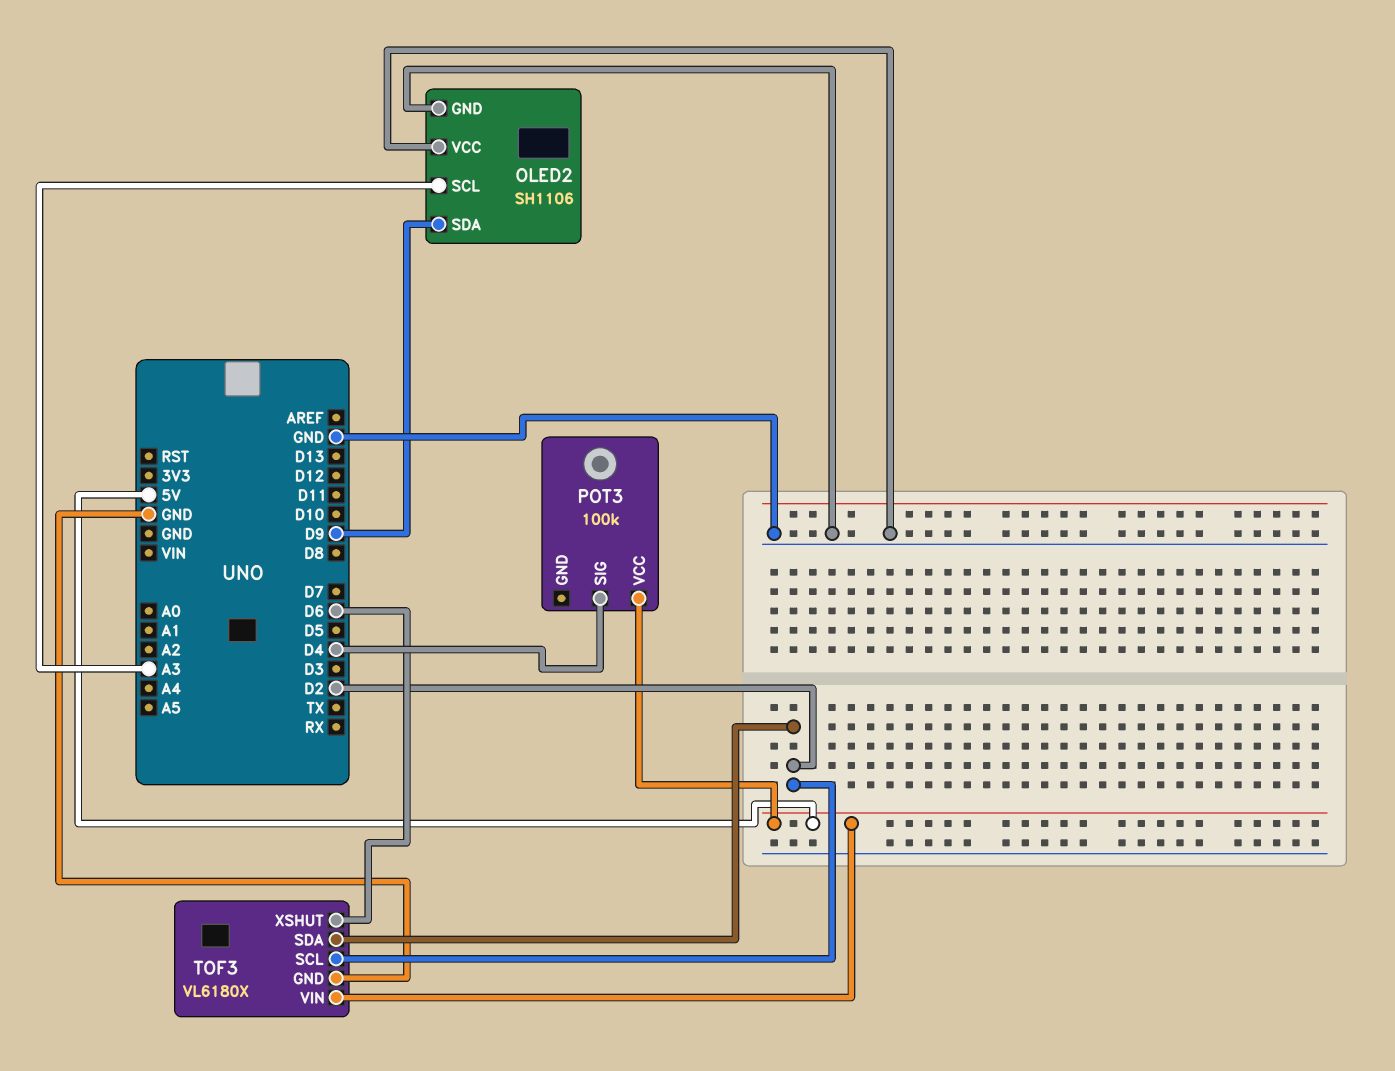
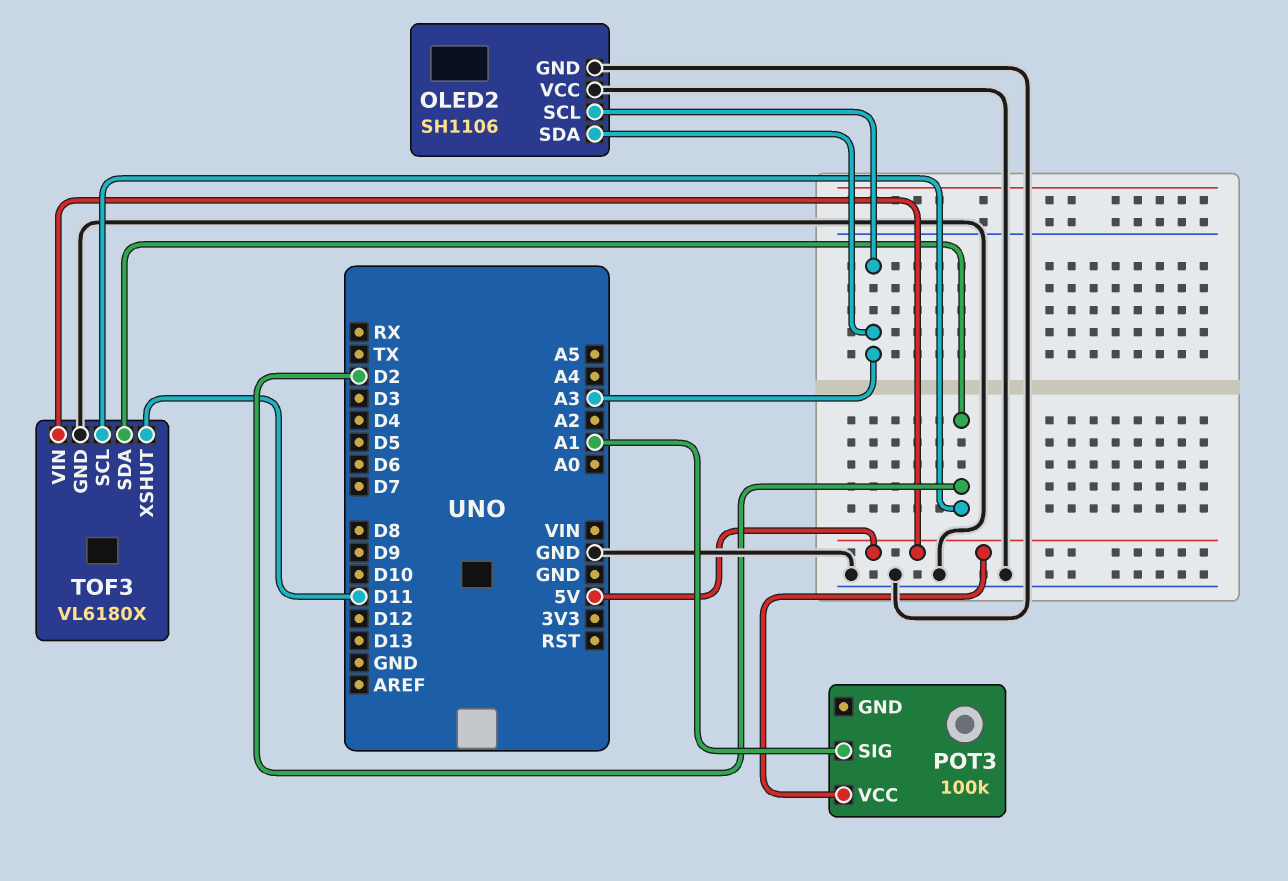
OLED2 pin SDA: D9 -> A3
POT3 pin SIG: D4 -> A1
TOF3 pin XSHUT: D6 -> D11

